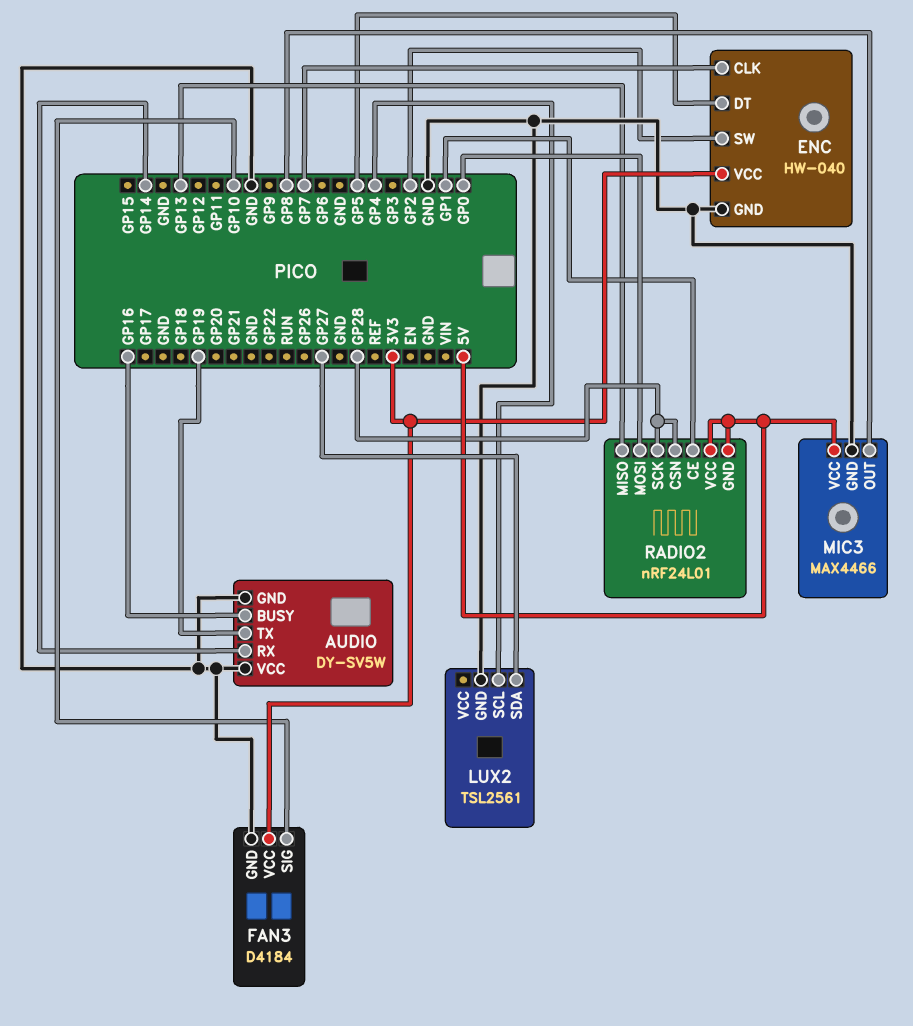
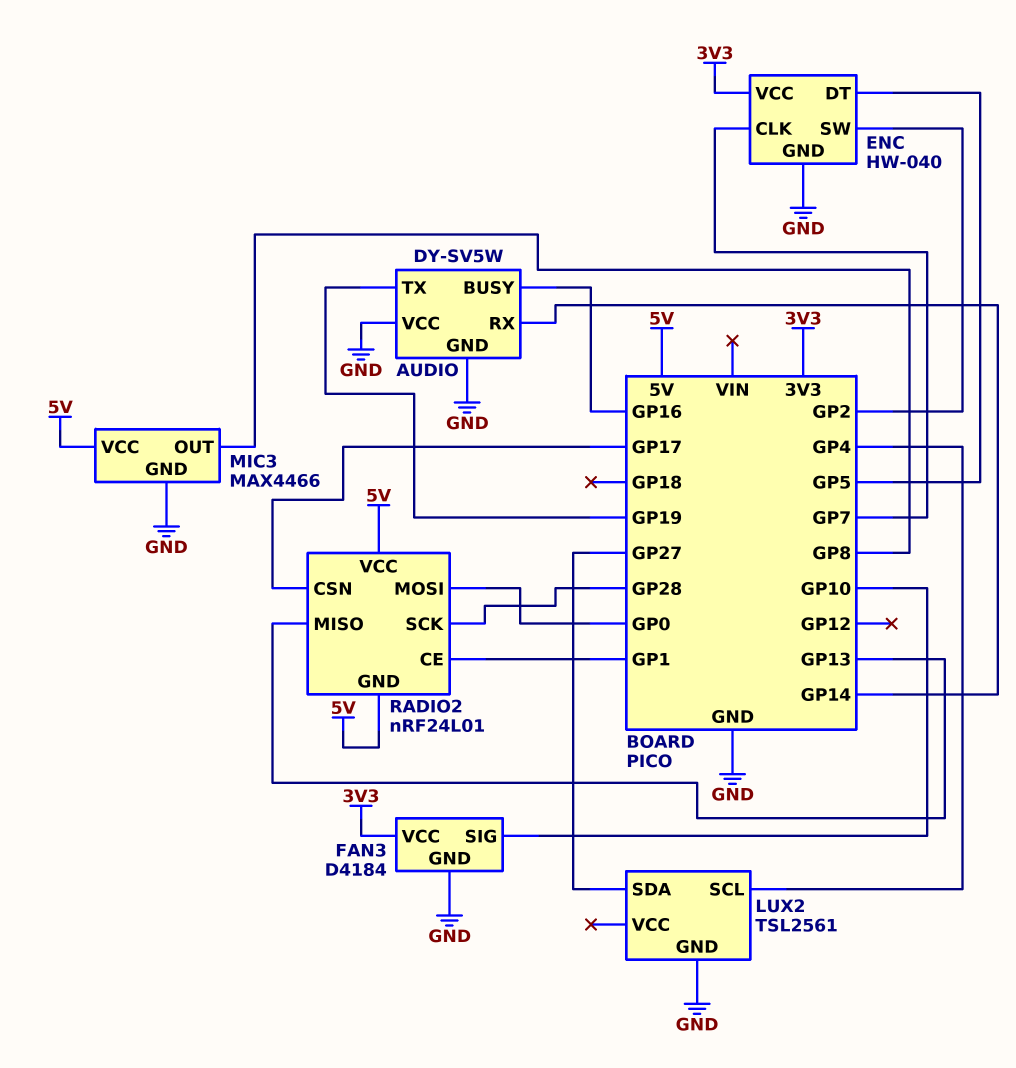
RADIO2 pin CSN: GP28 -> GP17

